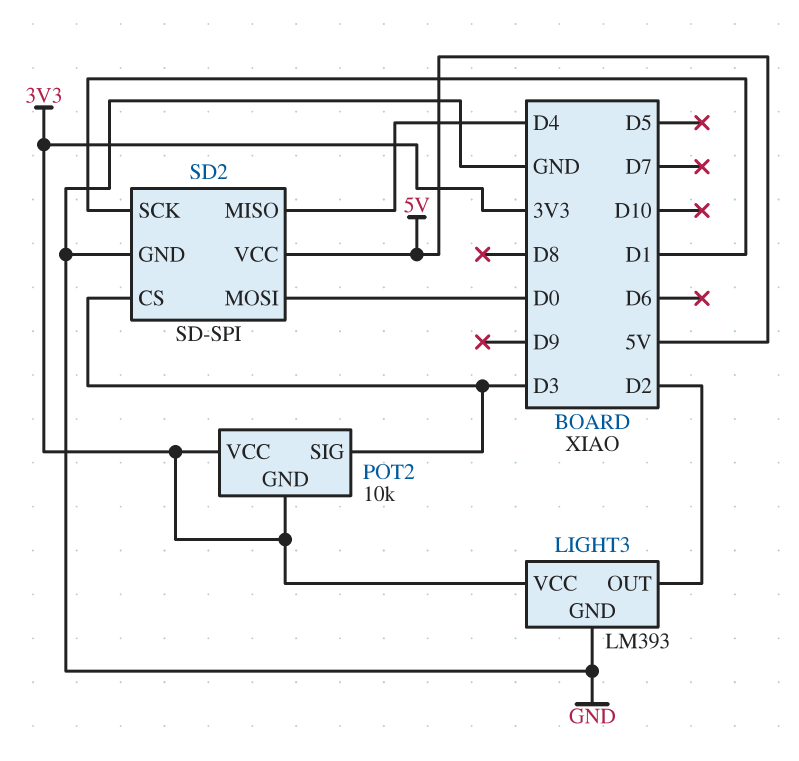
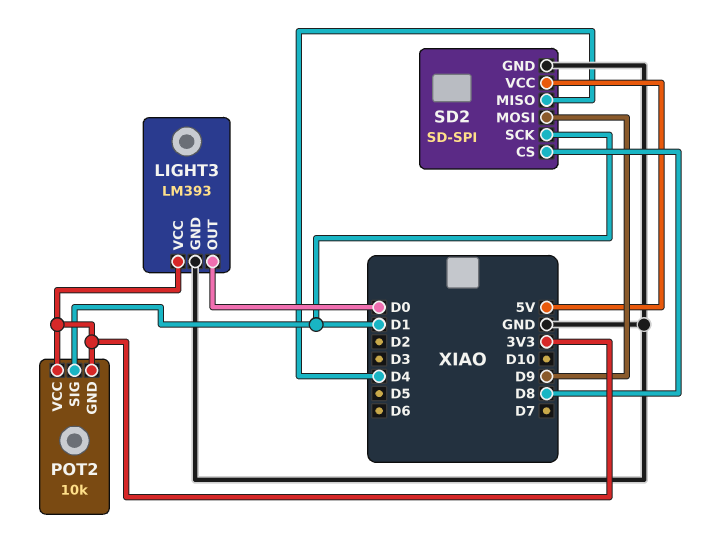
LIGHT3 pin OUT: D2 -> D0
POT2 pin SIG: D3 -> D1
SD2 pin CS: D3 -> D8
SD2 pin MOSI: D0 -> D9

